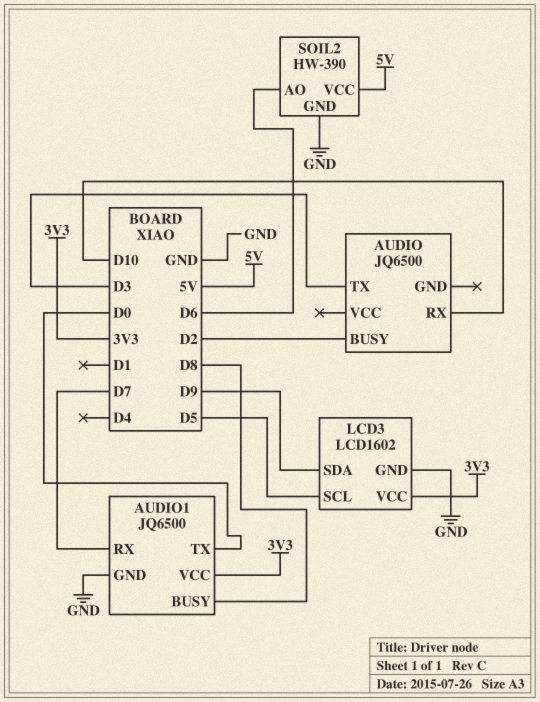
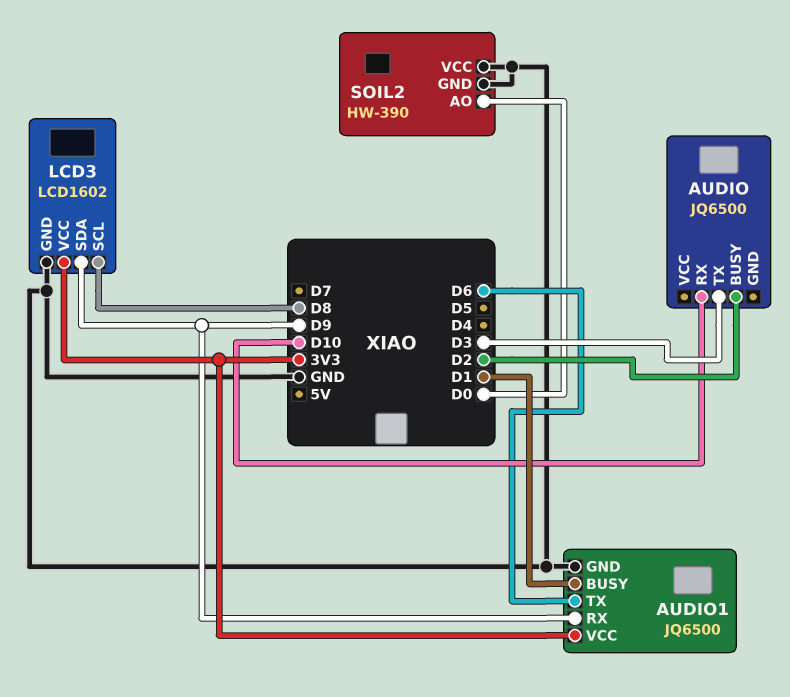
AUDIO1 pin BUSY: D8 -> D1
AUDIO1 pin RX: D7 -> D9
AUDIO1 pin TX: D0 -> D6
LCD3 pin SCL: D5 -> D8
SOIL2 pin AO: D6 -> D0
SOIL2 pin VCC: 5V -> GND

